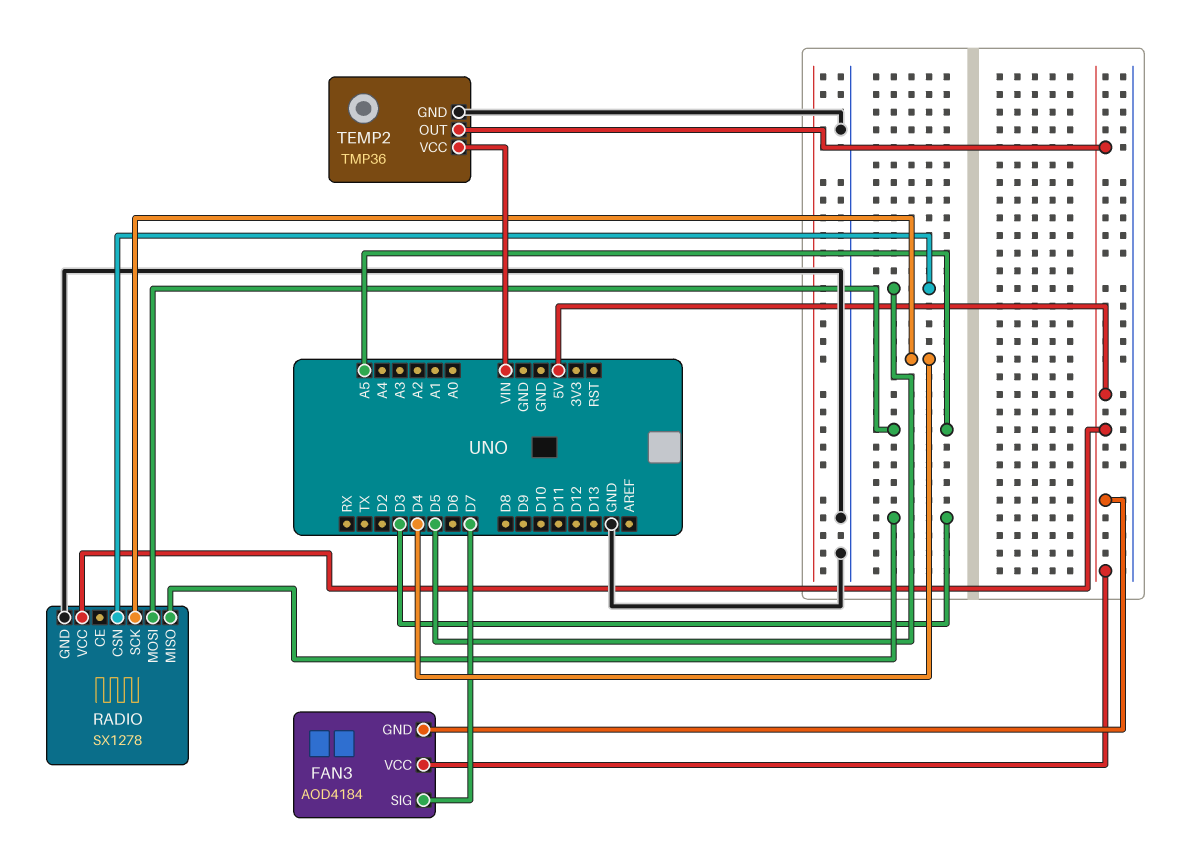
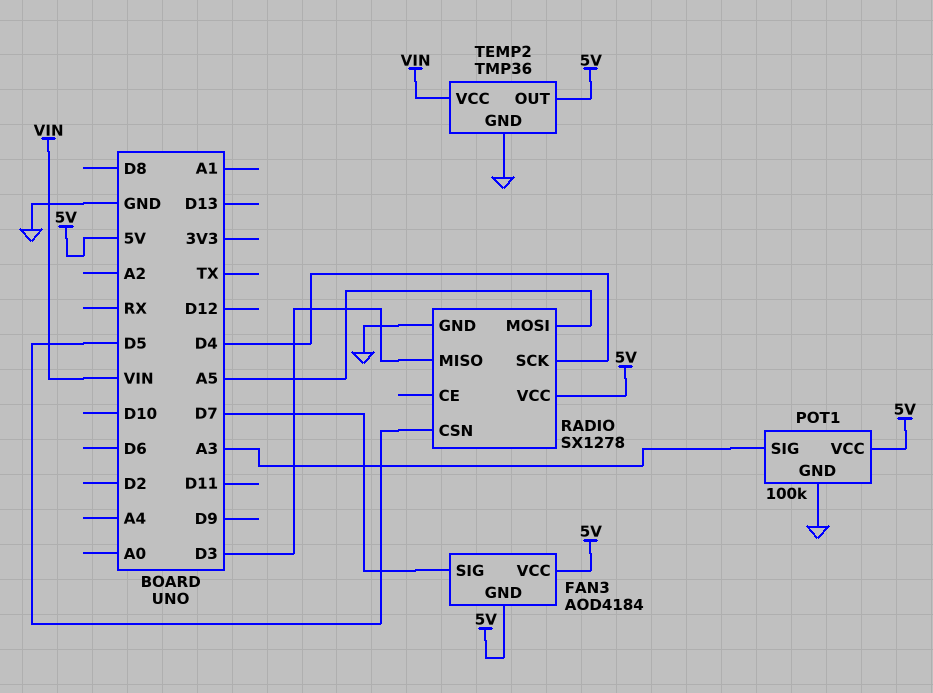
POT1: none -> 100k
POT1 pin GND: none -> GND
POT1 pin SIG: none -> A3
POT1 pin VCC: none -> 5V

